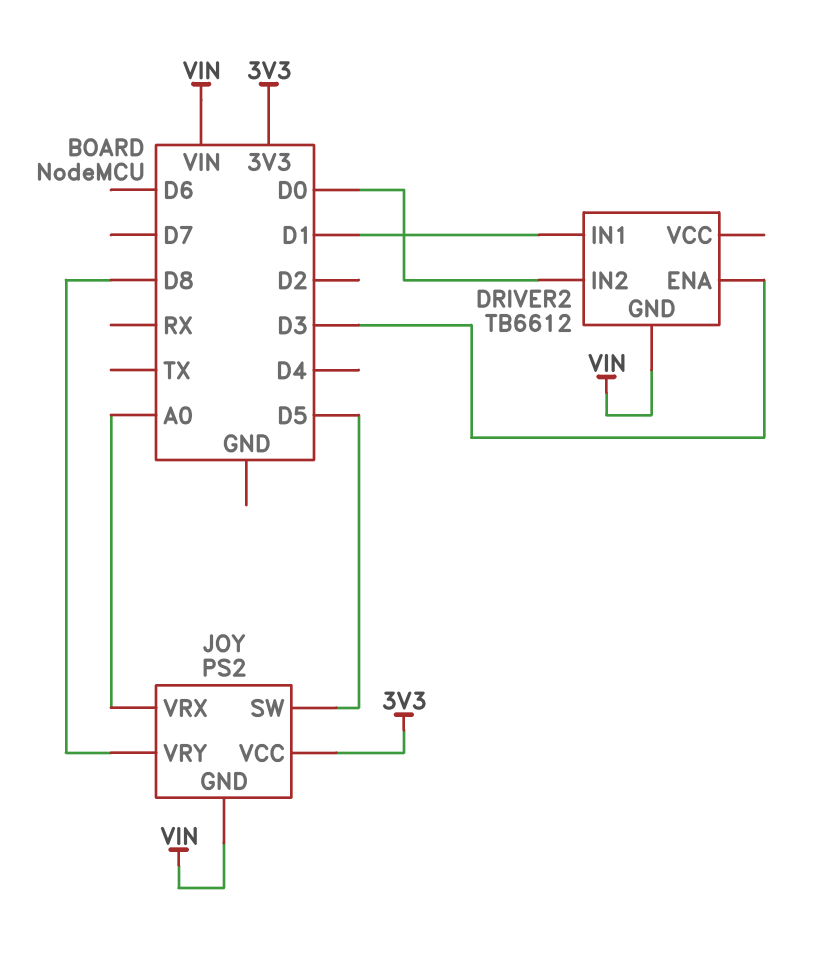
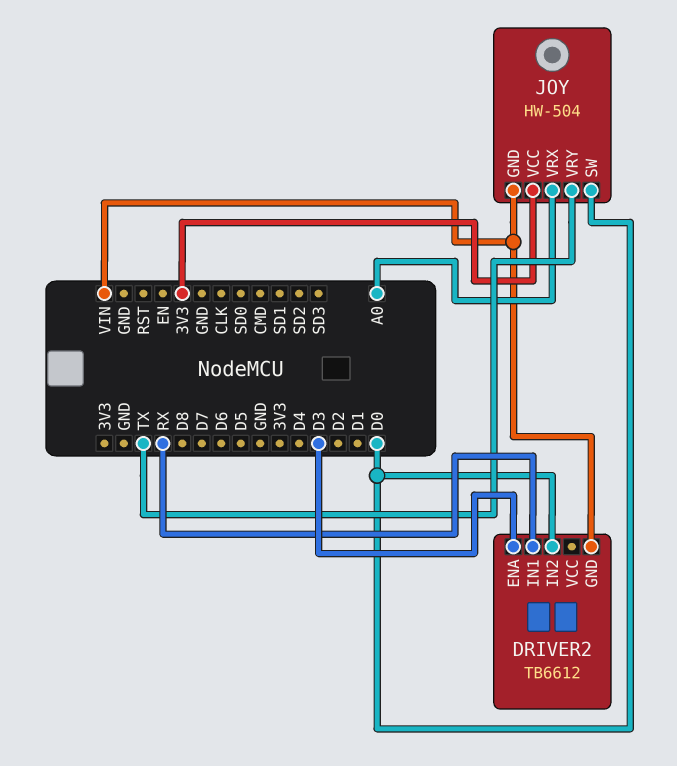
DRIVER2 pin IN1: D1 -> RX
JOY: PS2 -> HW-504
JOY pin SW: D5 -> D0
JOY pin VRY: D8 -> TX

